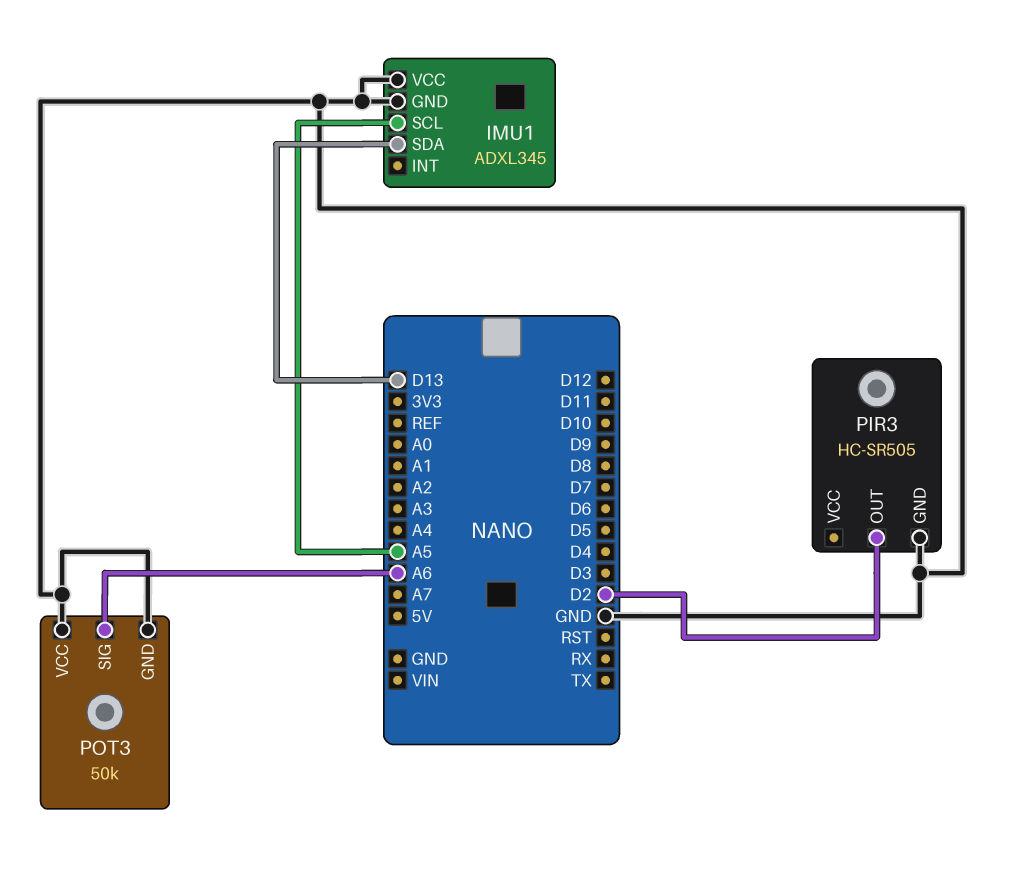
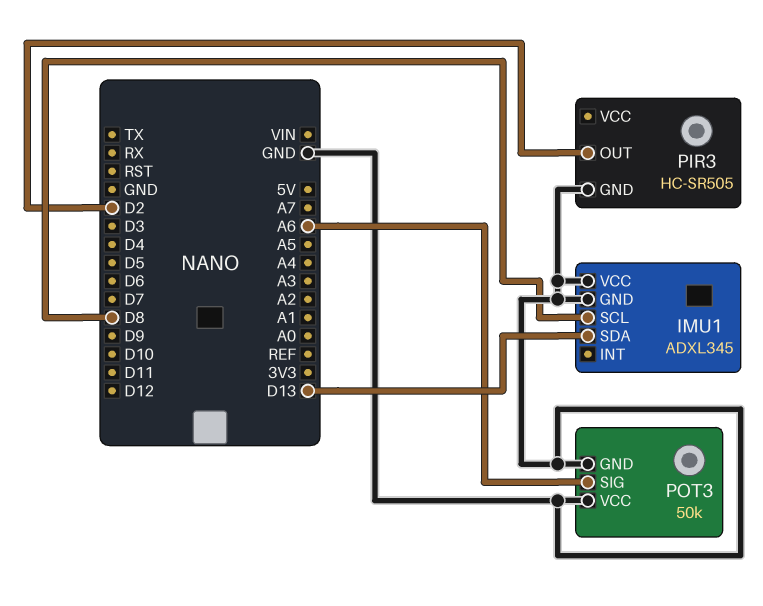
IMU1 pin SCL: A5 -> D8

